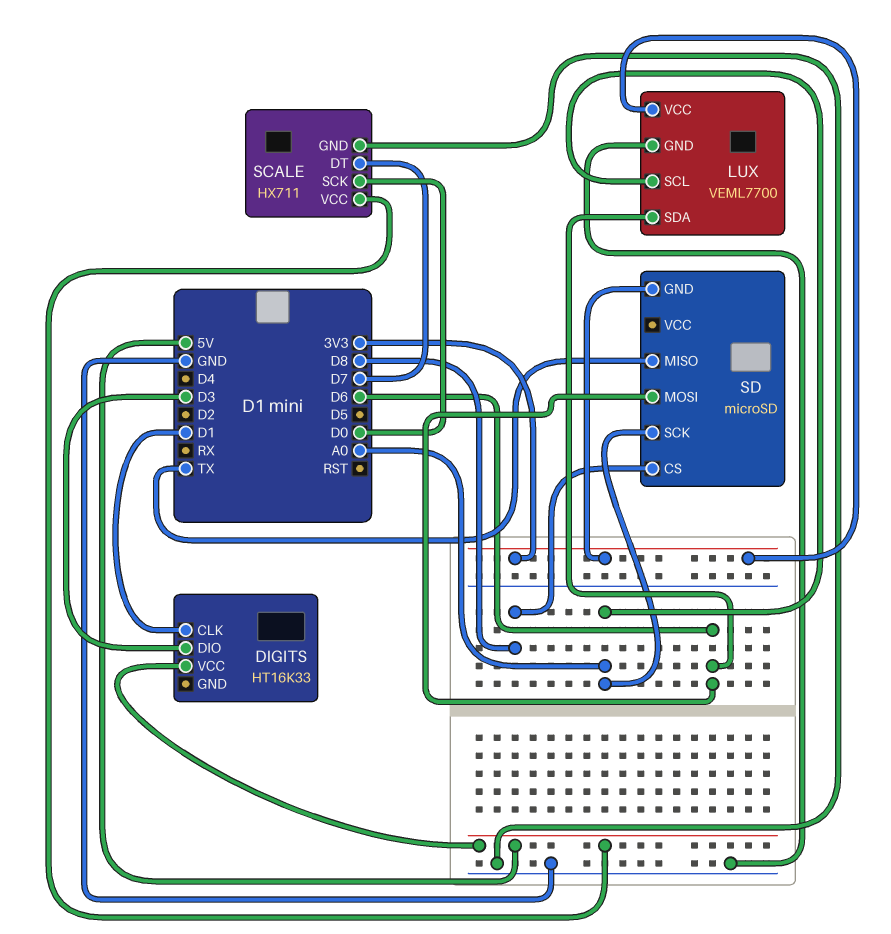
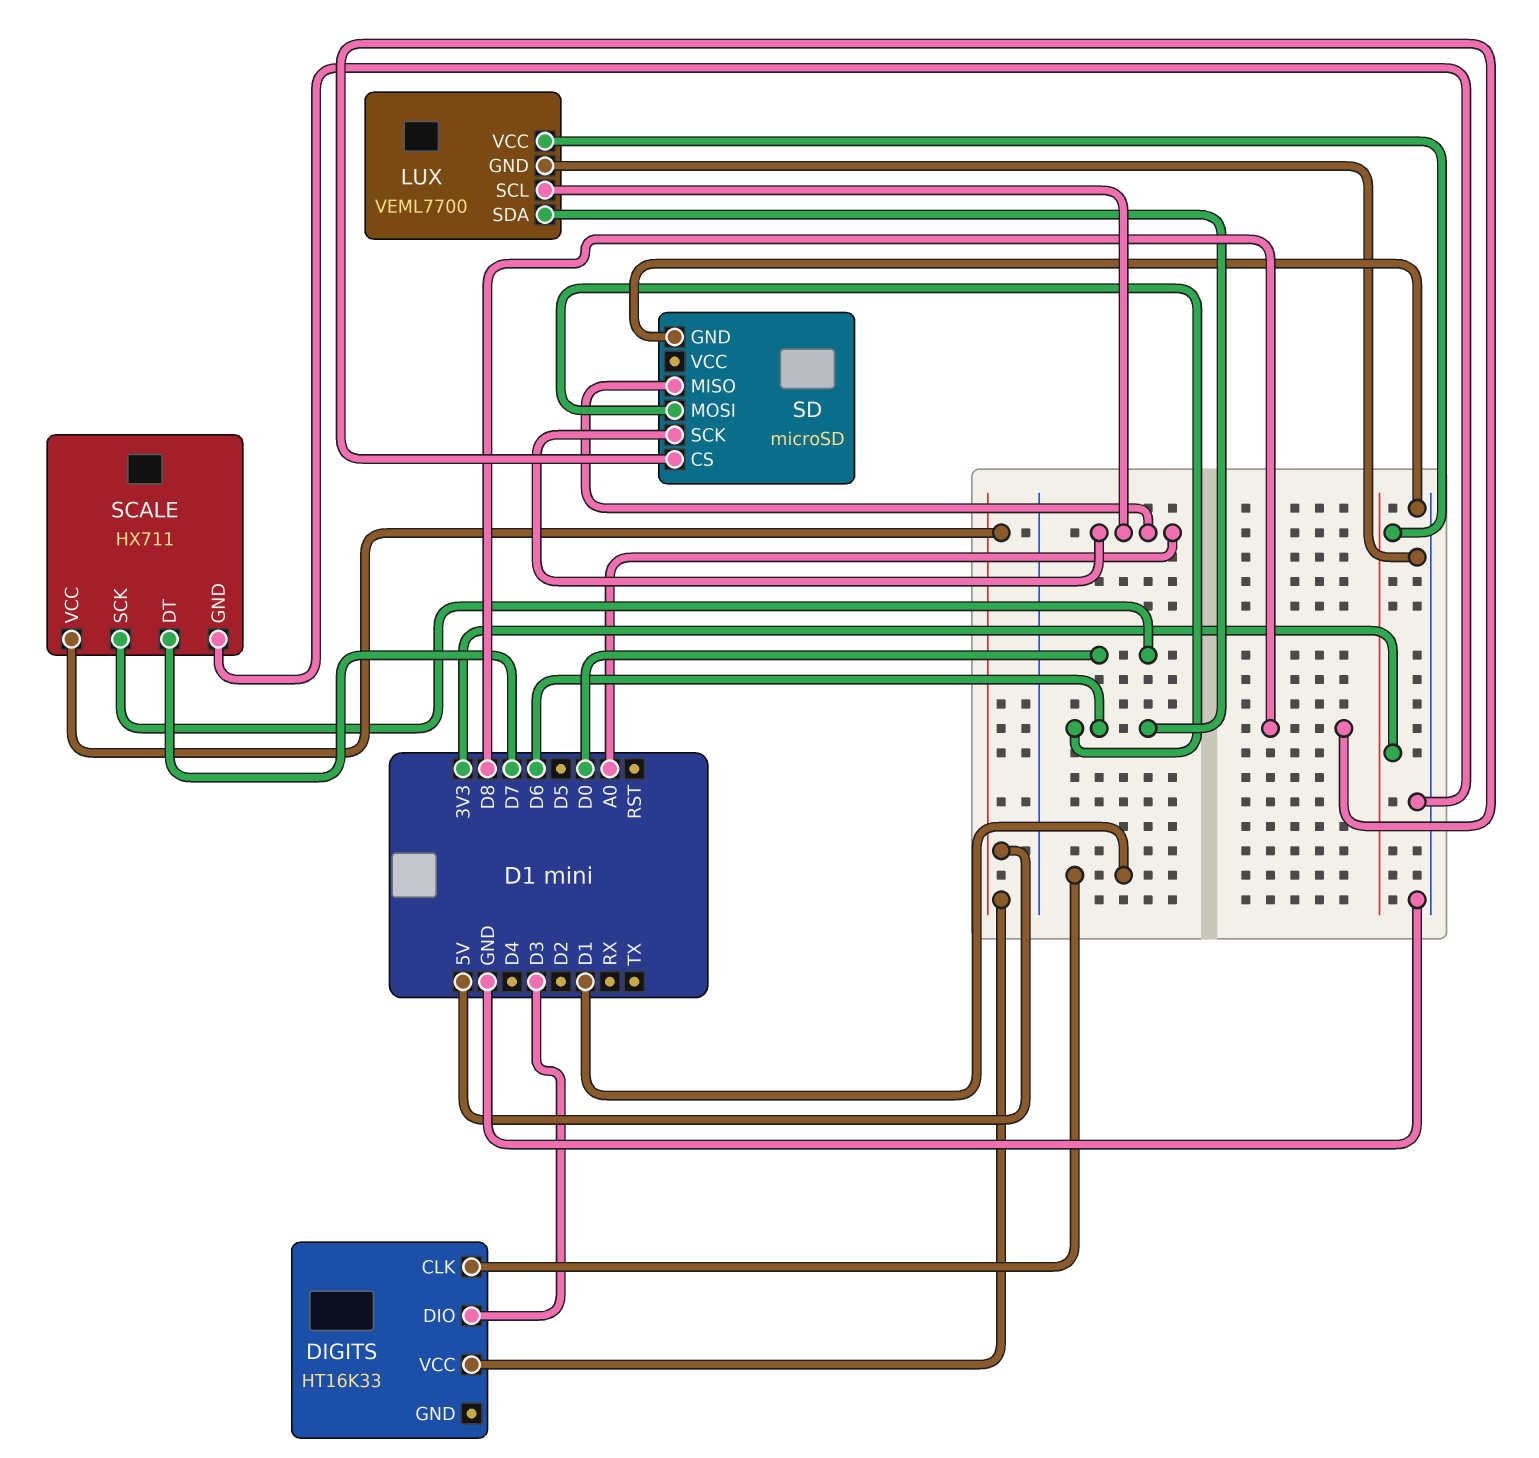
SD pin GND: 3V3 -> GND
SD pin MISO: TX -> A0

